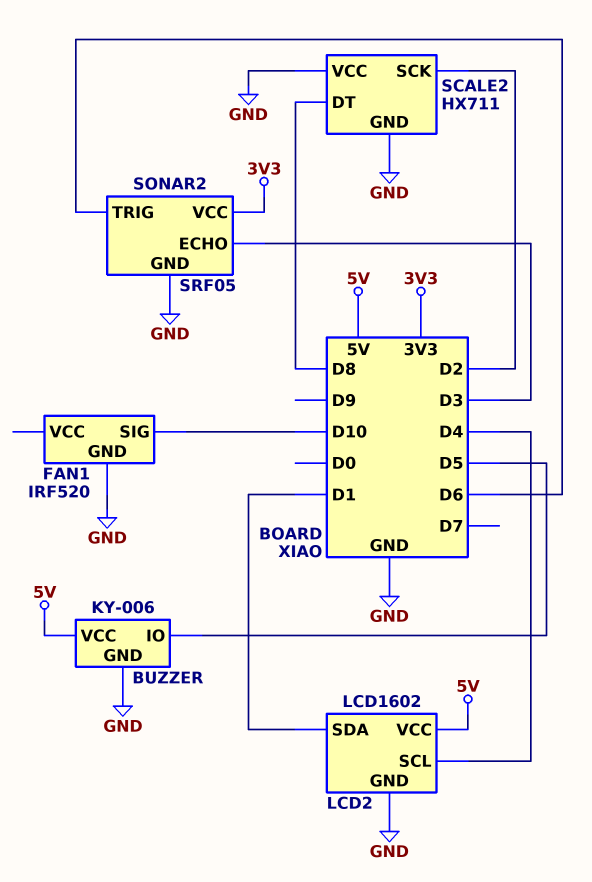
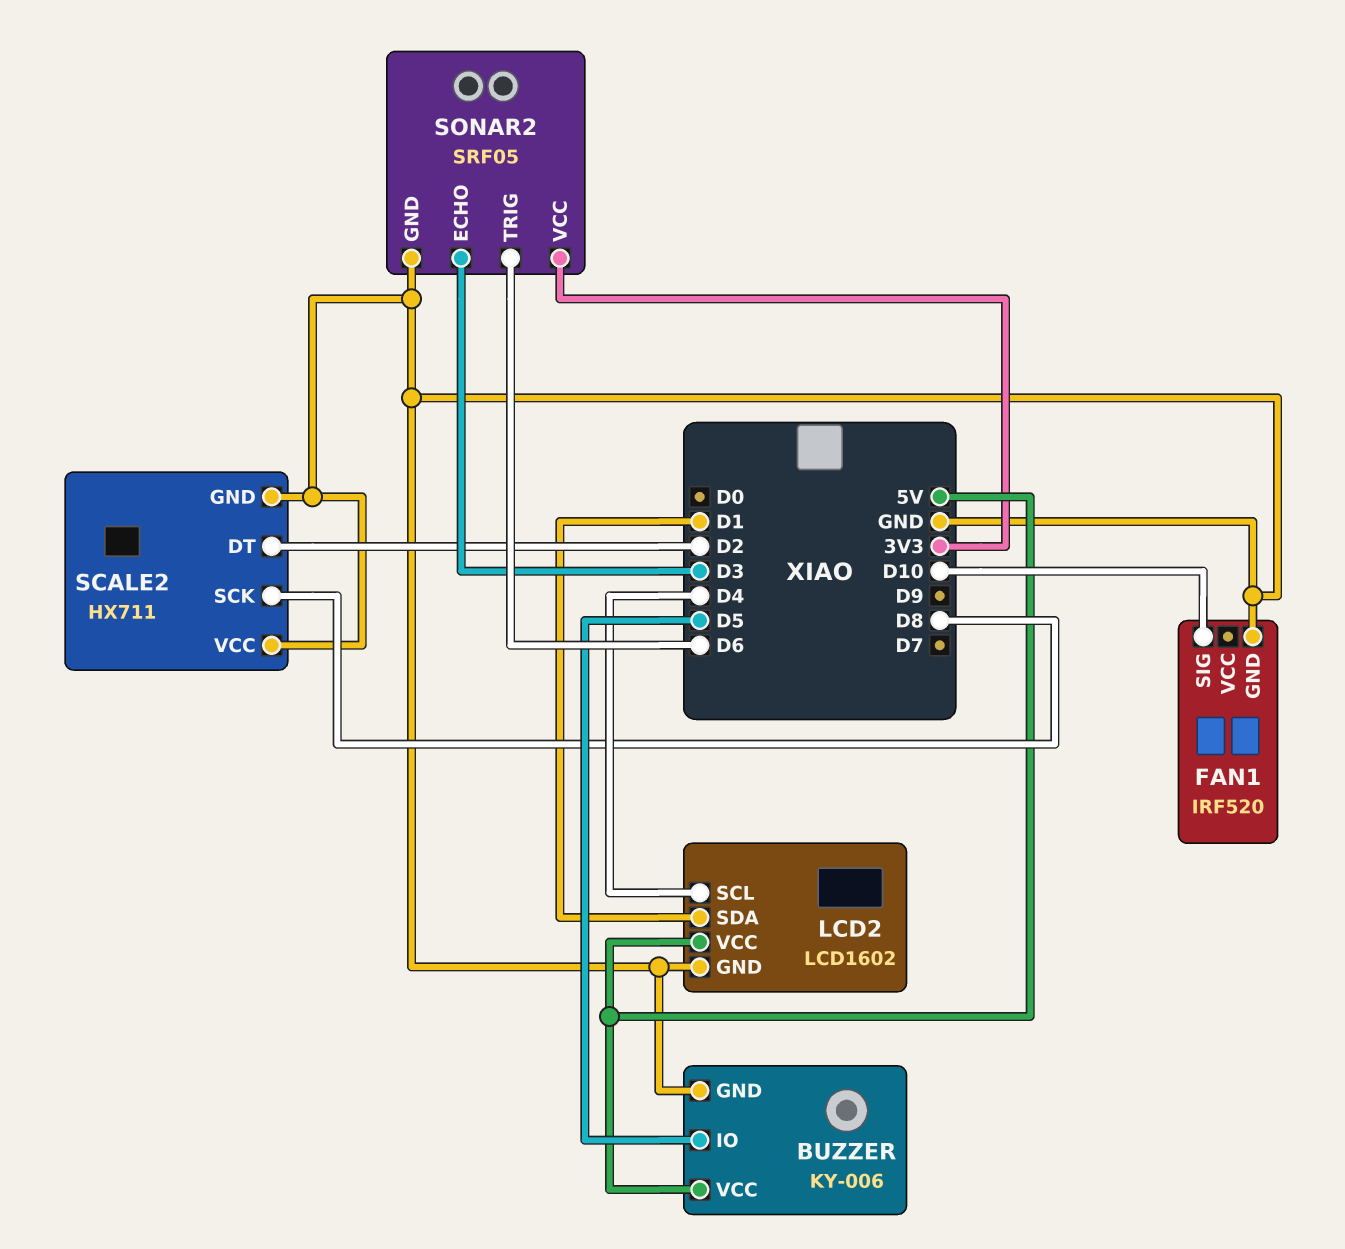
SCALE2 pin DT: D8 -> D2
SCALE2 pin SCK: D2 -> D8

